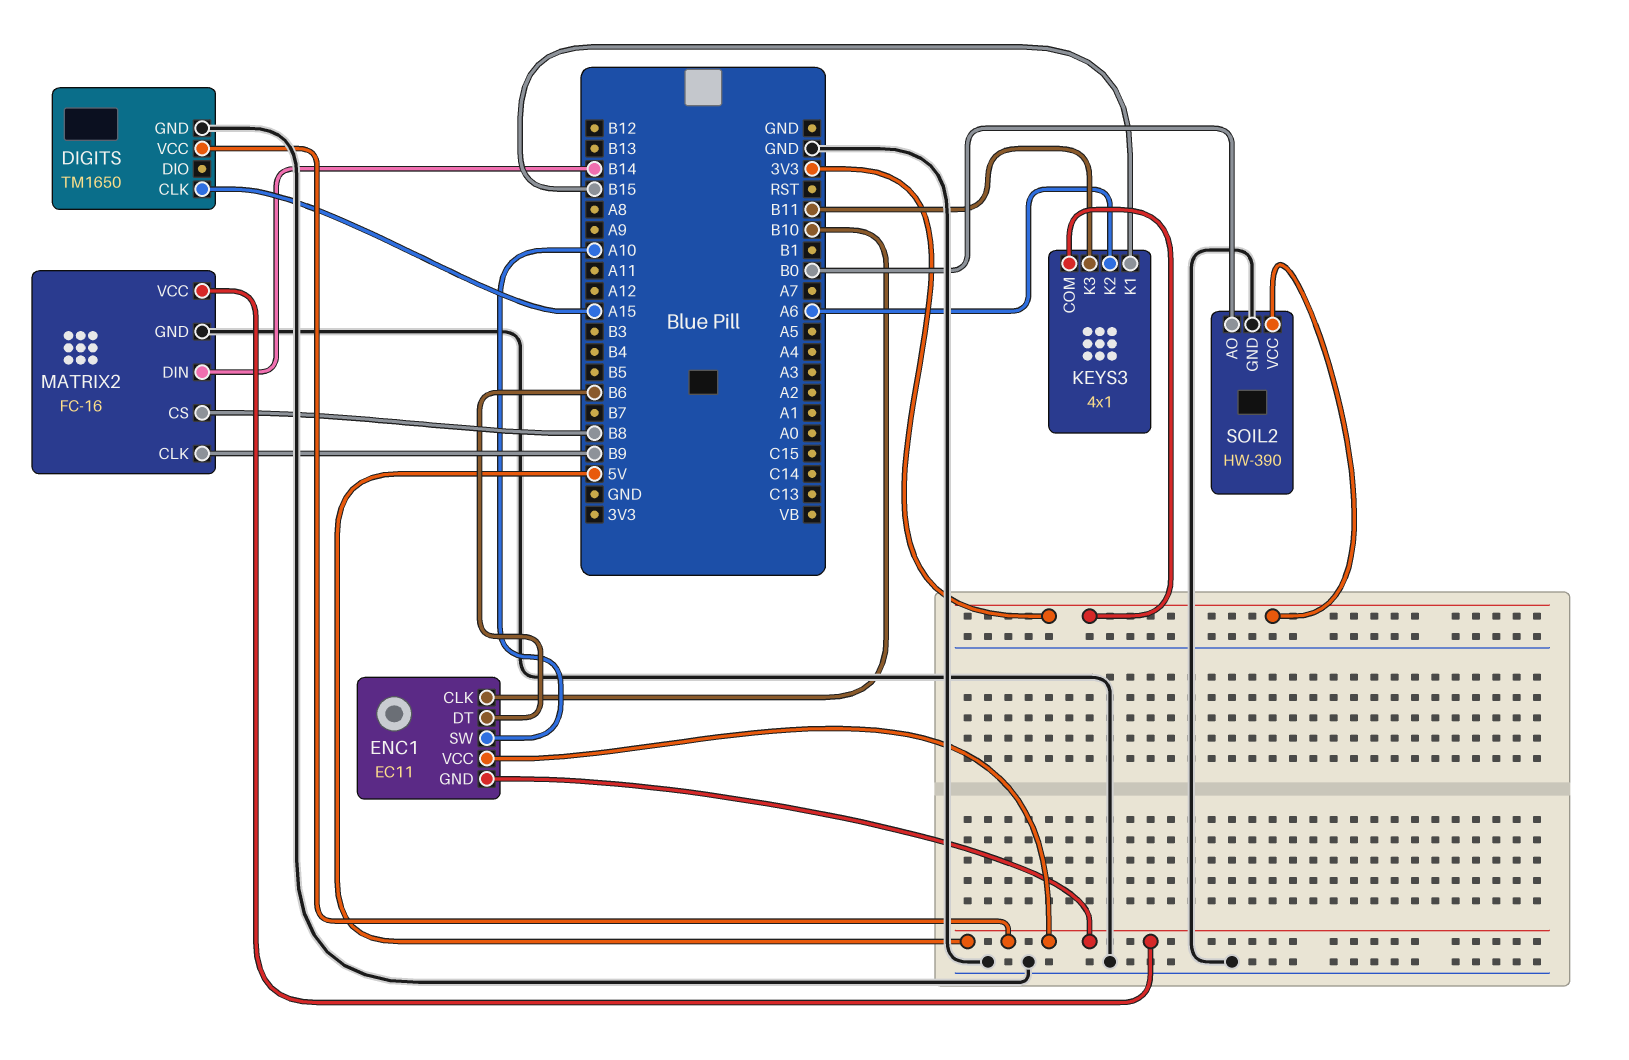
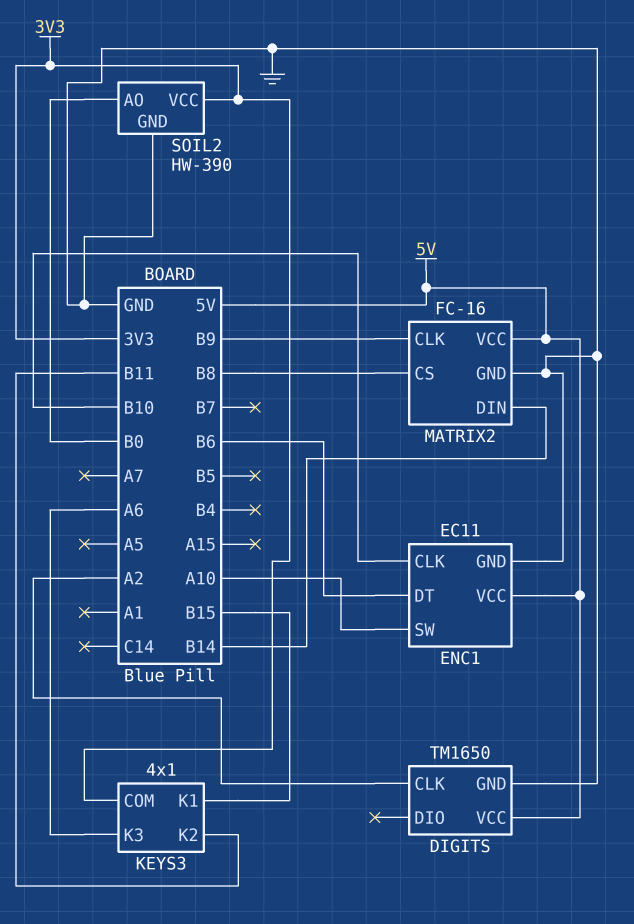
DIGITS pin CLK: A15 -> A2
ENC1 pin GND: 5V -> GND
KEYS3 pin K2: A6 -> B11
KEYS3 pin K3: B11 -> A6

